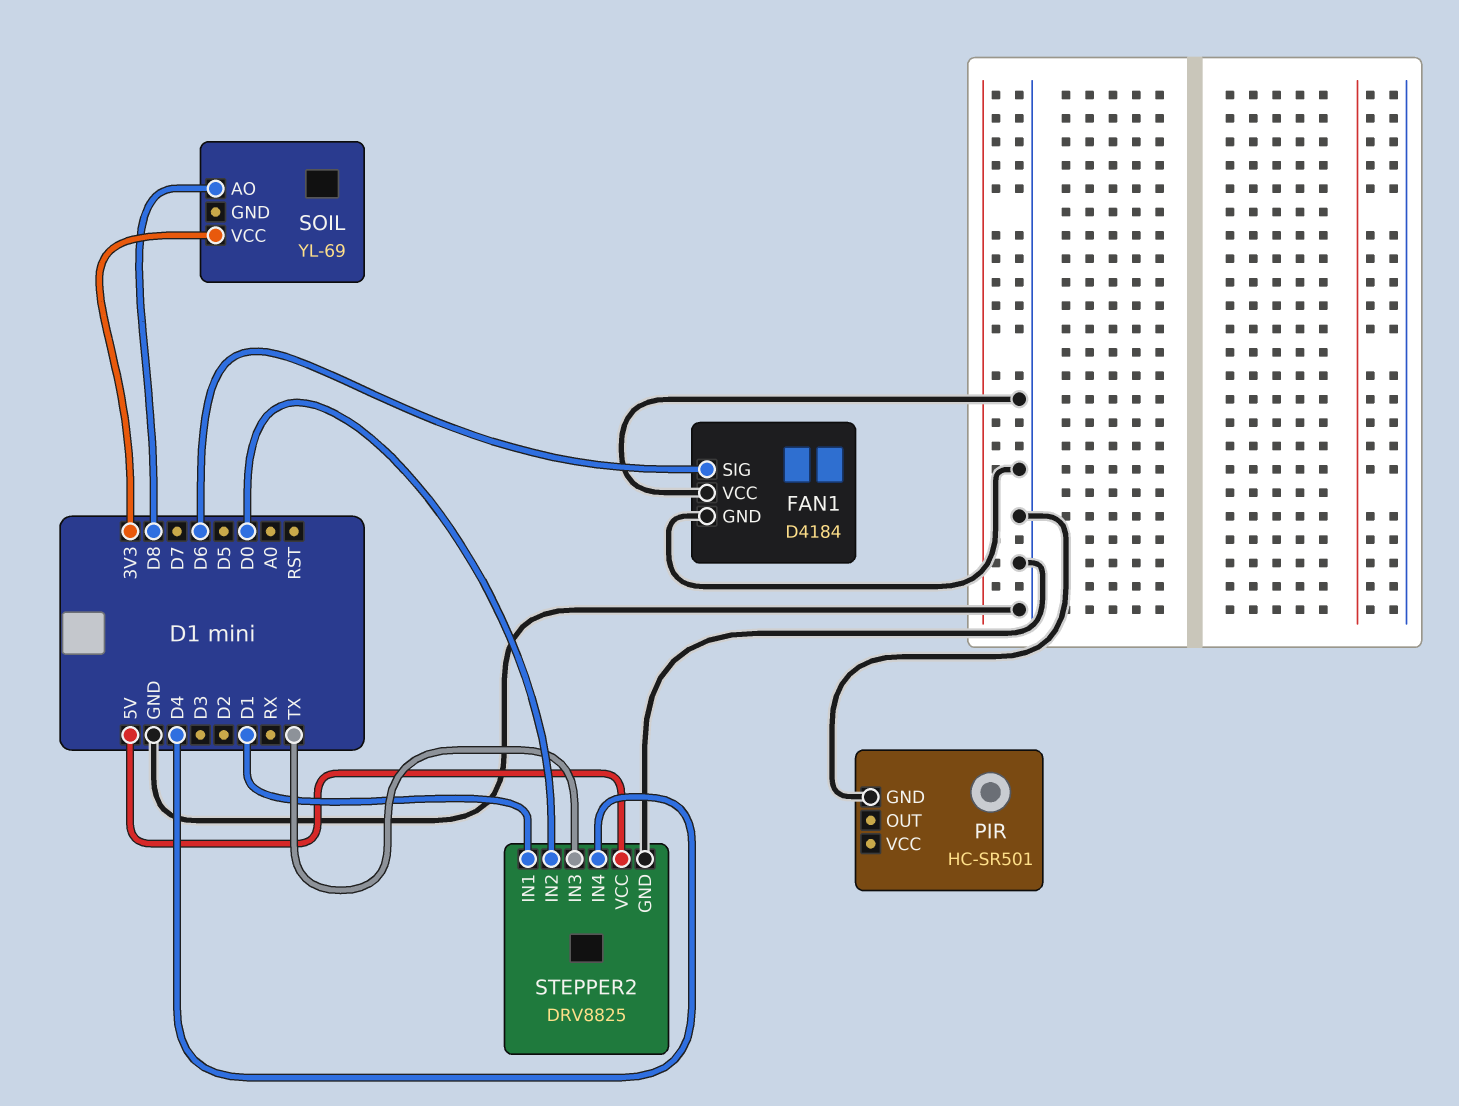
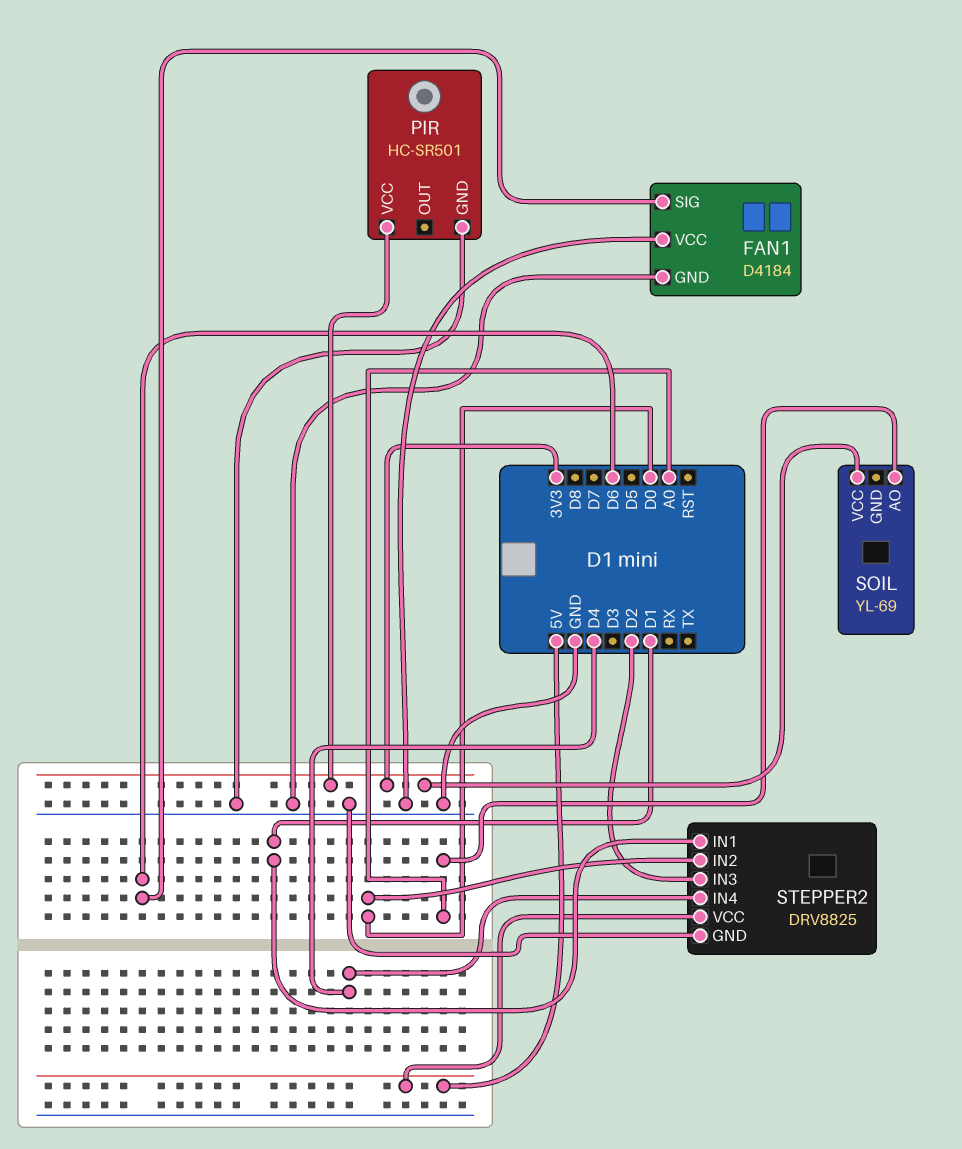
PIR pin VCC: none -> 3V3
SOIL pin AO: D8 -> A0
STEPPER2 pin IN3: TX -> D2

